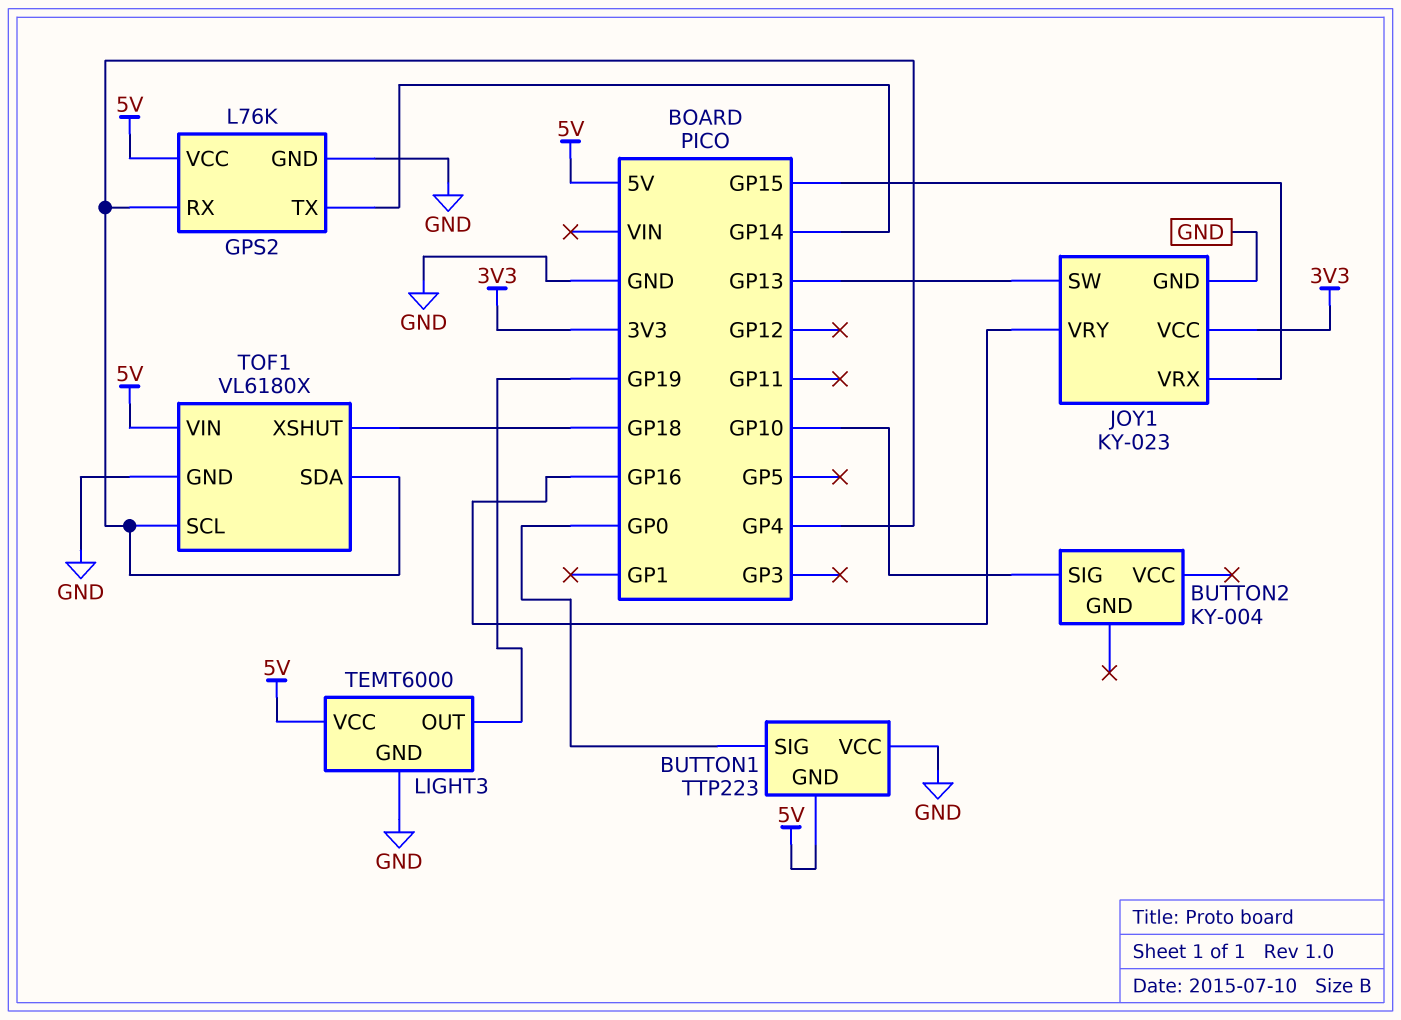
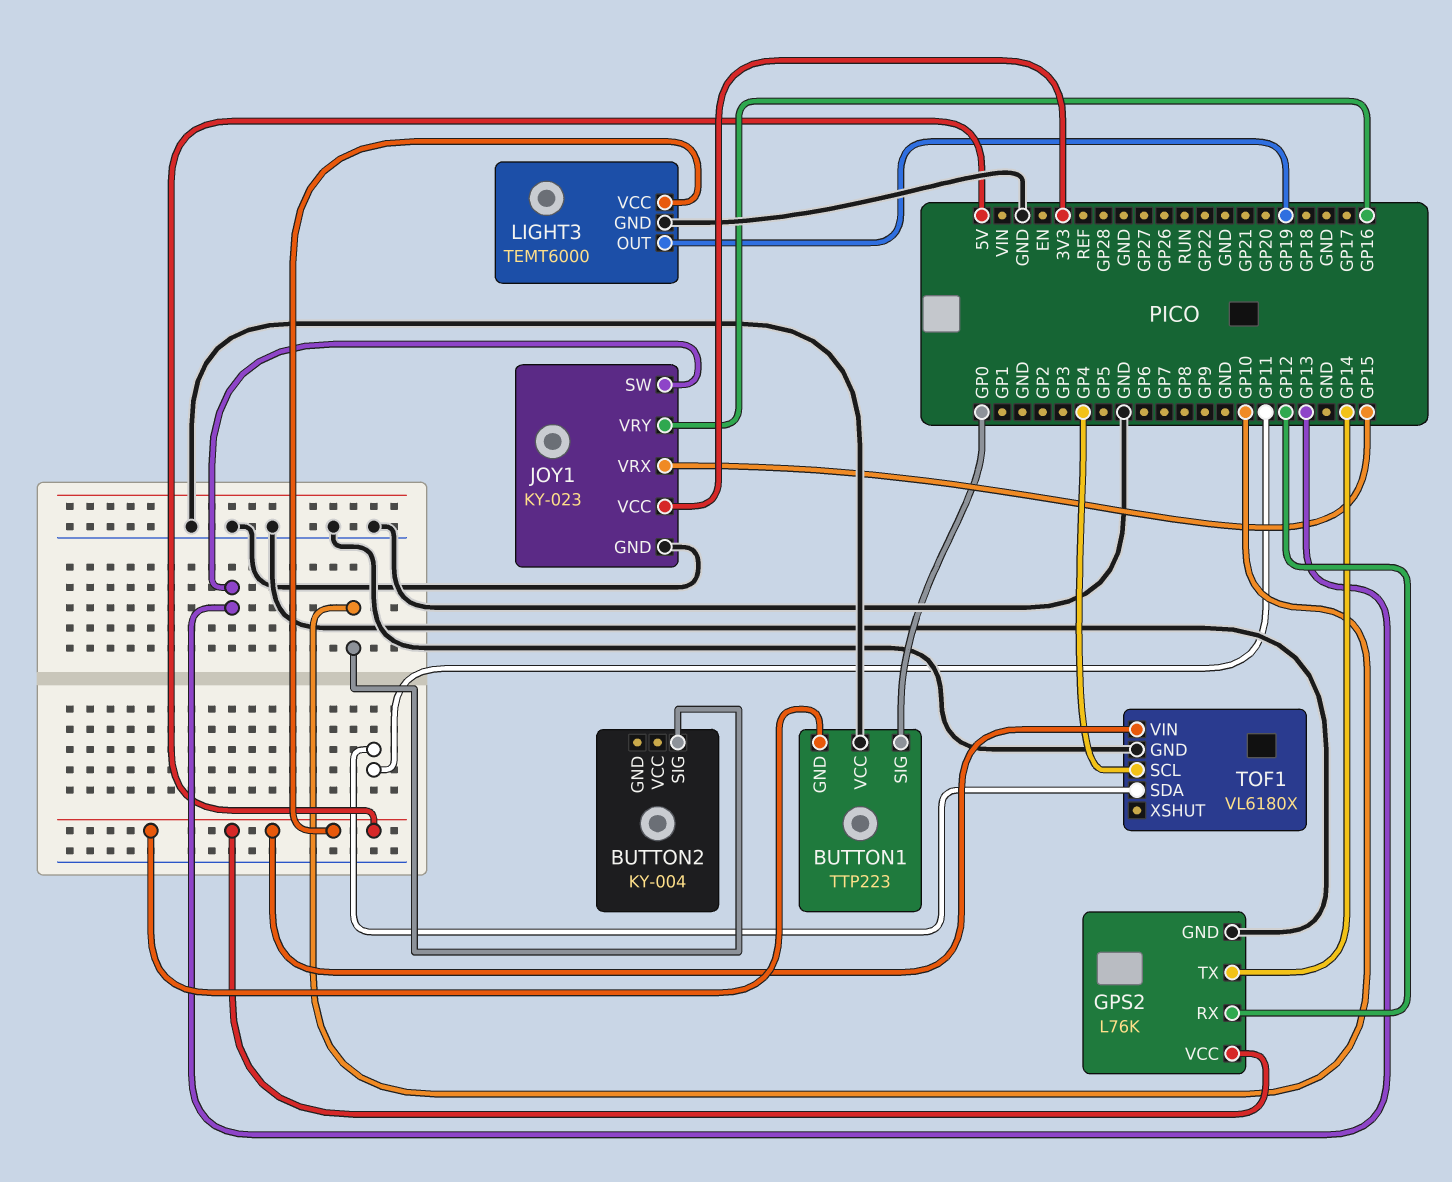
GPS2 pin RX: GP4 -> GP12
TOF1 pin SDA: GP4 -> GP11
TOF1 pin XSHUT: GP18 -> none

